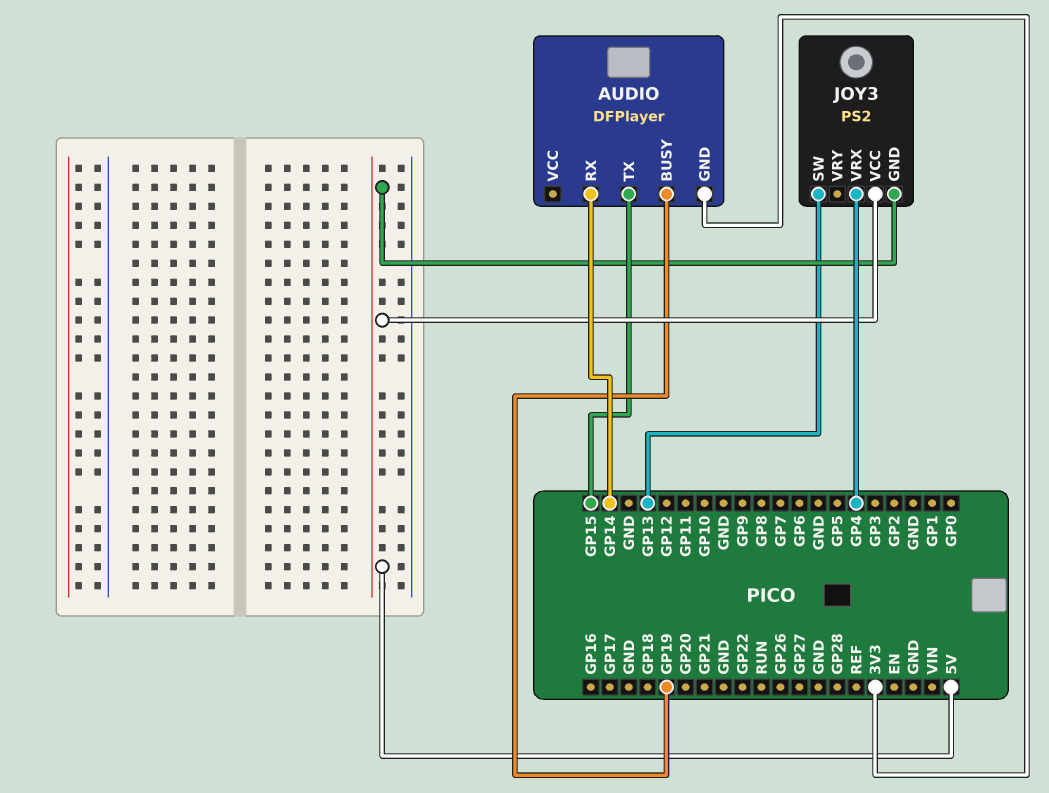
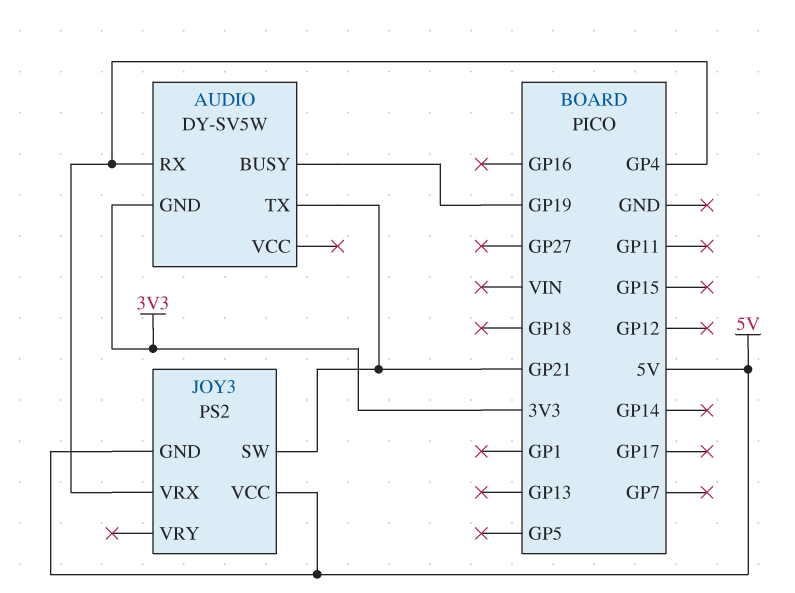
AUDIO: DFPlayer -> DY-SV5W
AUDIO pin RX: GP14 -> GP4
AUDIO pin TX: GP15 -> GP21
JOY3 pin SW: GP13 -> GP21

